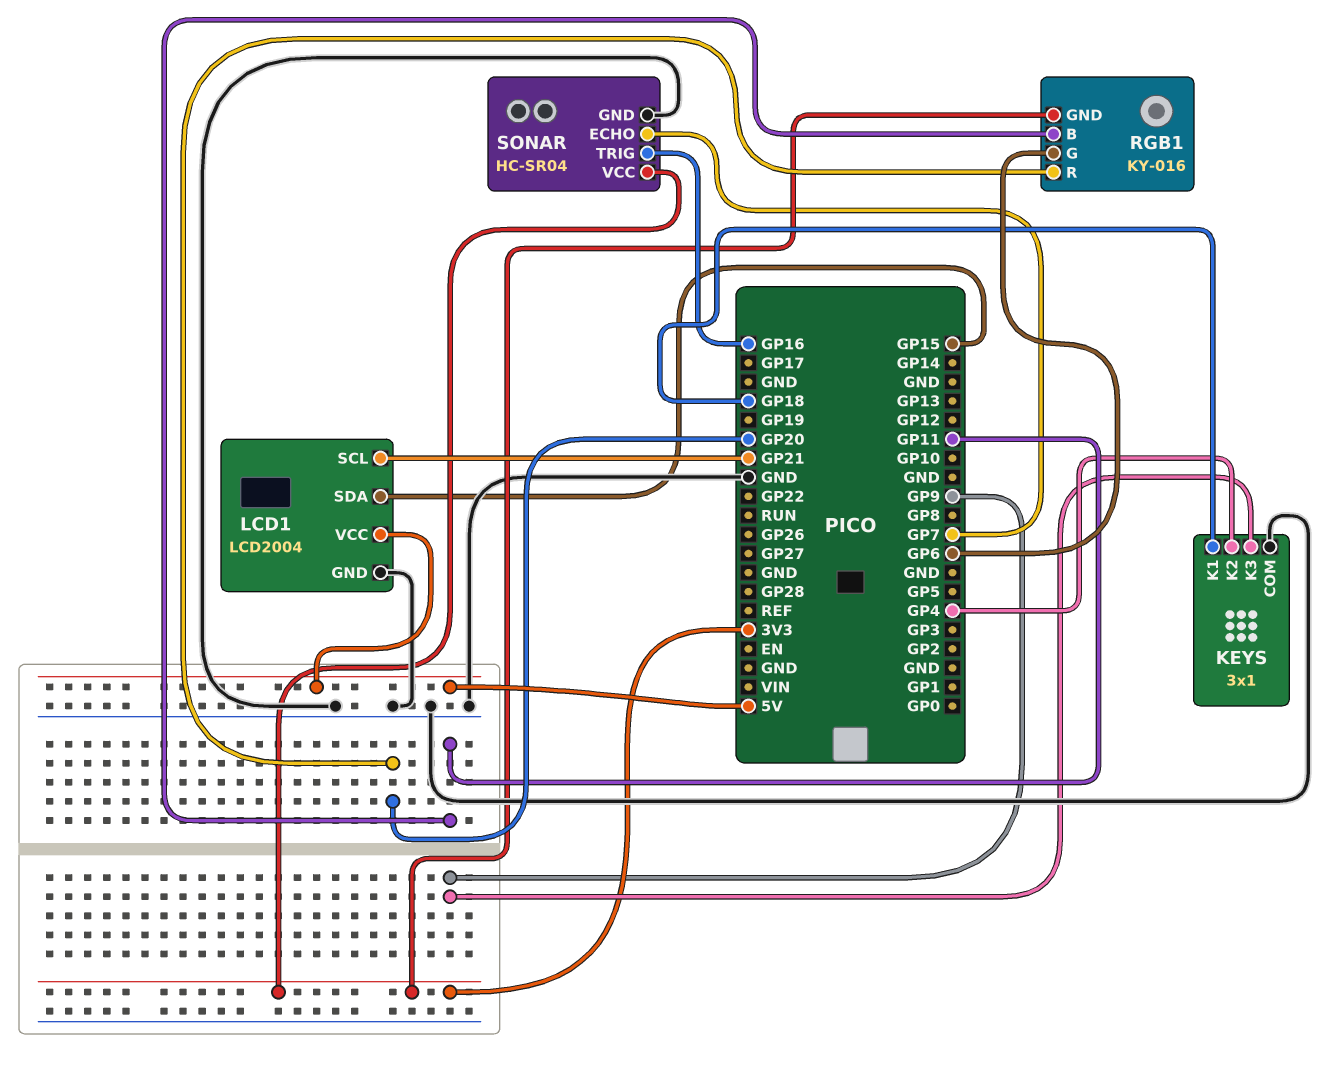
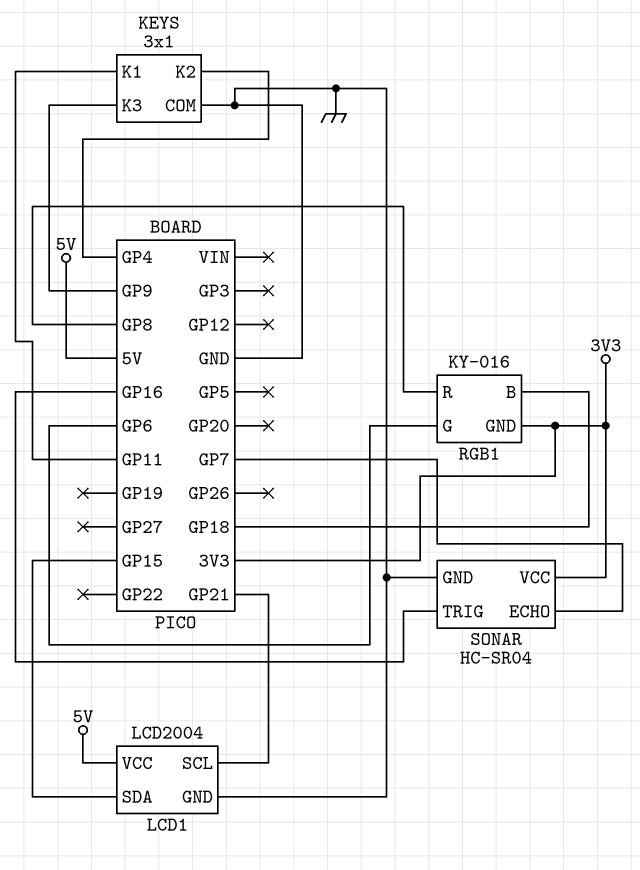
KEYS pin K1: GP18 -> GP11
RGB1 pin B: GP11 -> GP18
RGB1 pin R: GP20 -> GP8

